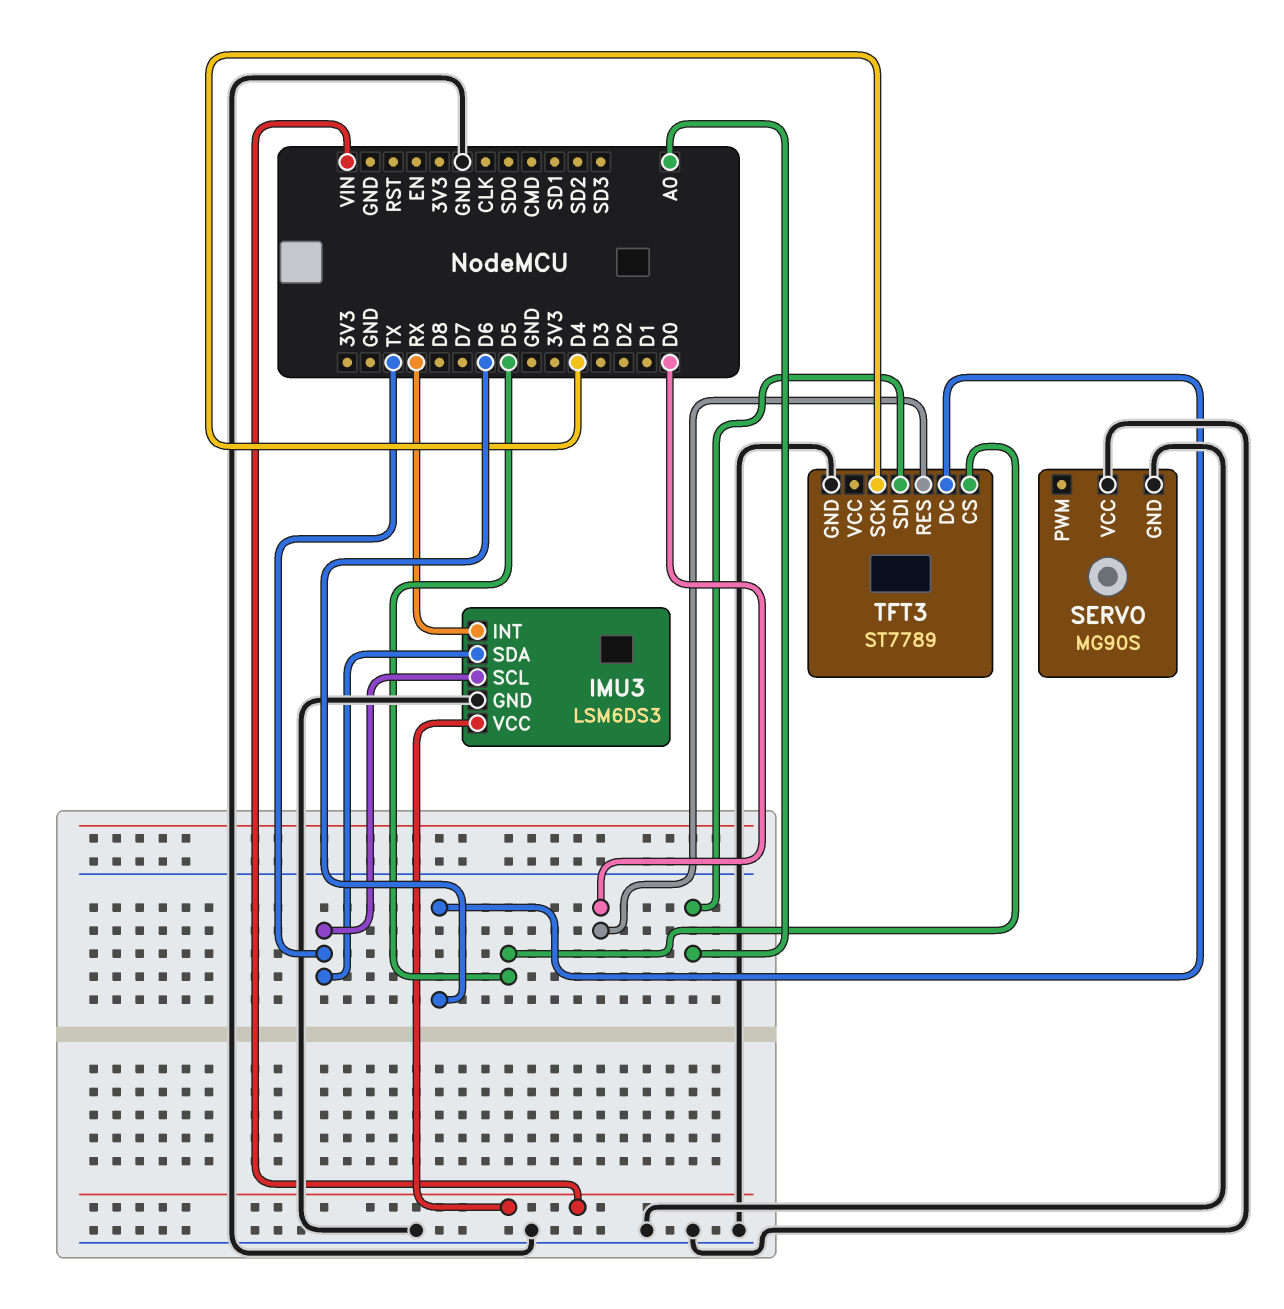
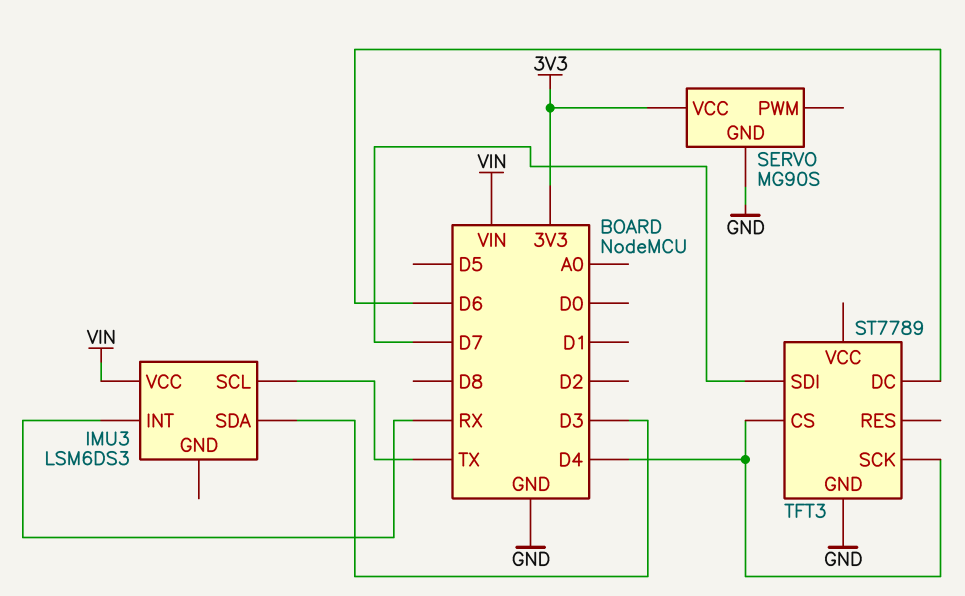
IMU3 pin GND: GND -> none
IMU3 pin SDA: TX -> D3
SERVO pin VCC: GND -> 3V3
TFT3 pin CS: D5 -> D4
TFT3 pin RES: D0 -> none
TFT3 pin SDI: A0 -> D7

